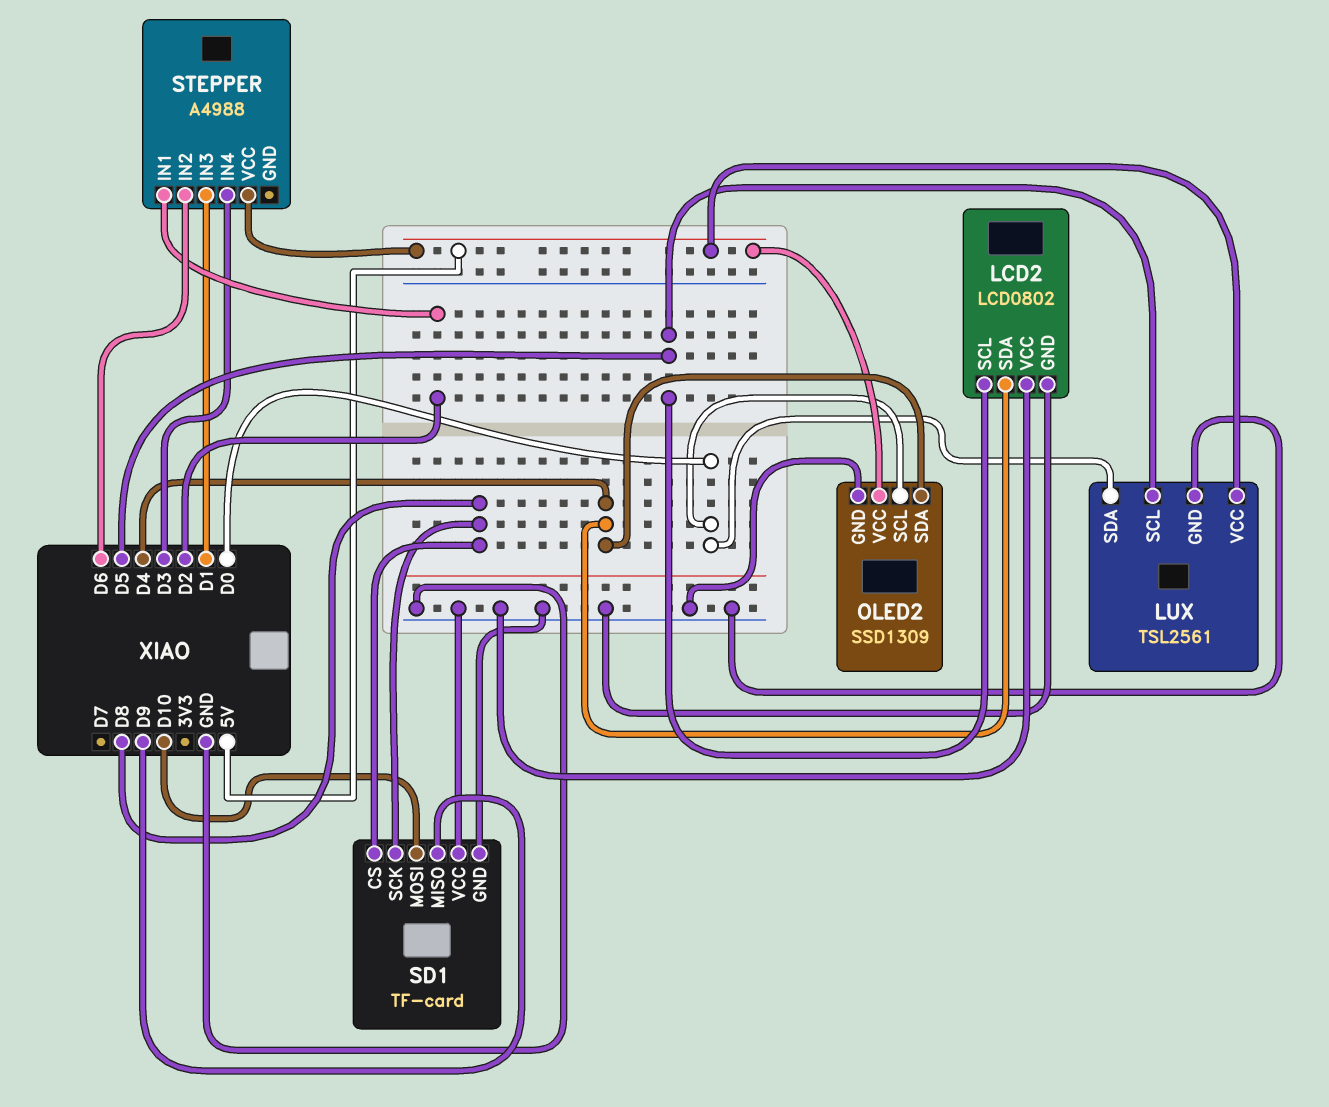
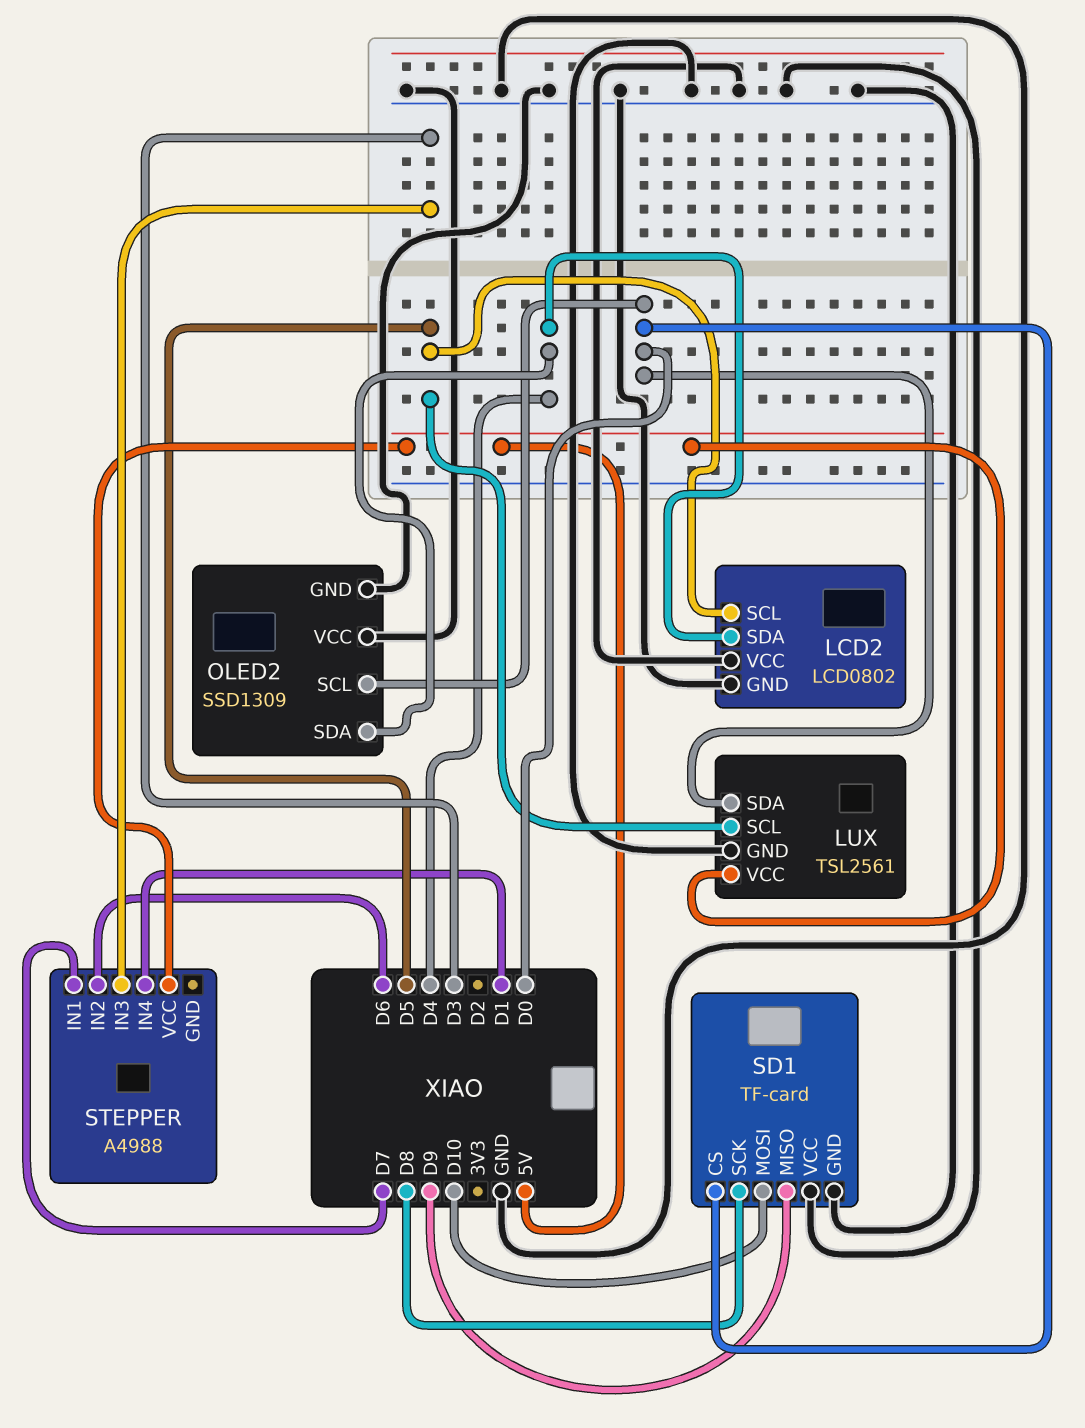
OLED2 pin VCC: 5V -> GND
SD1 pin CS: D8 -> D0
STEPPER pin IN1: D2 -> D7
STEPPER pin IN3: D1 -> D3
STEPPER pin IN4: D3 -> D1

